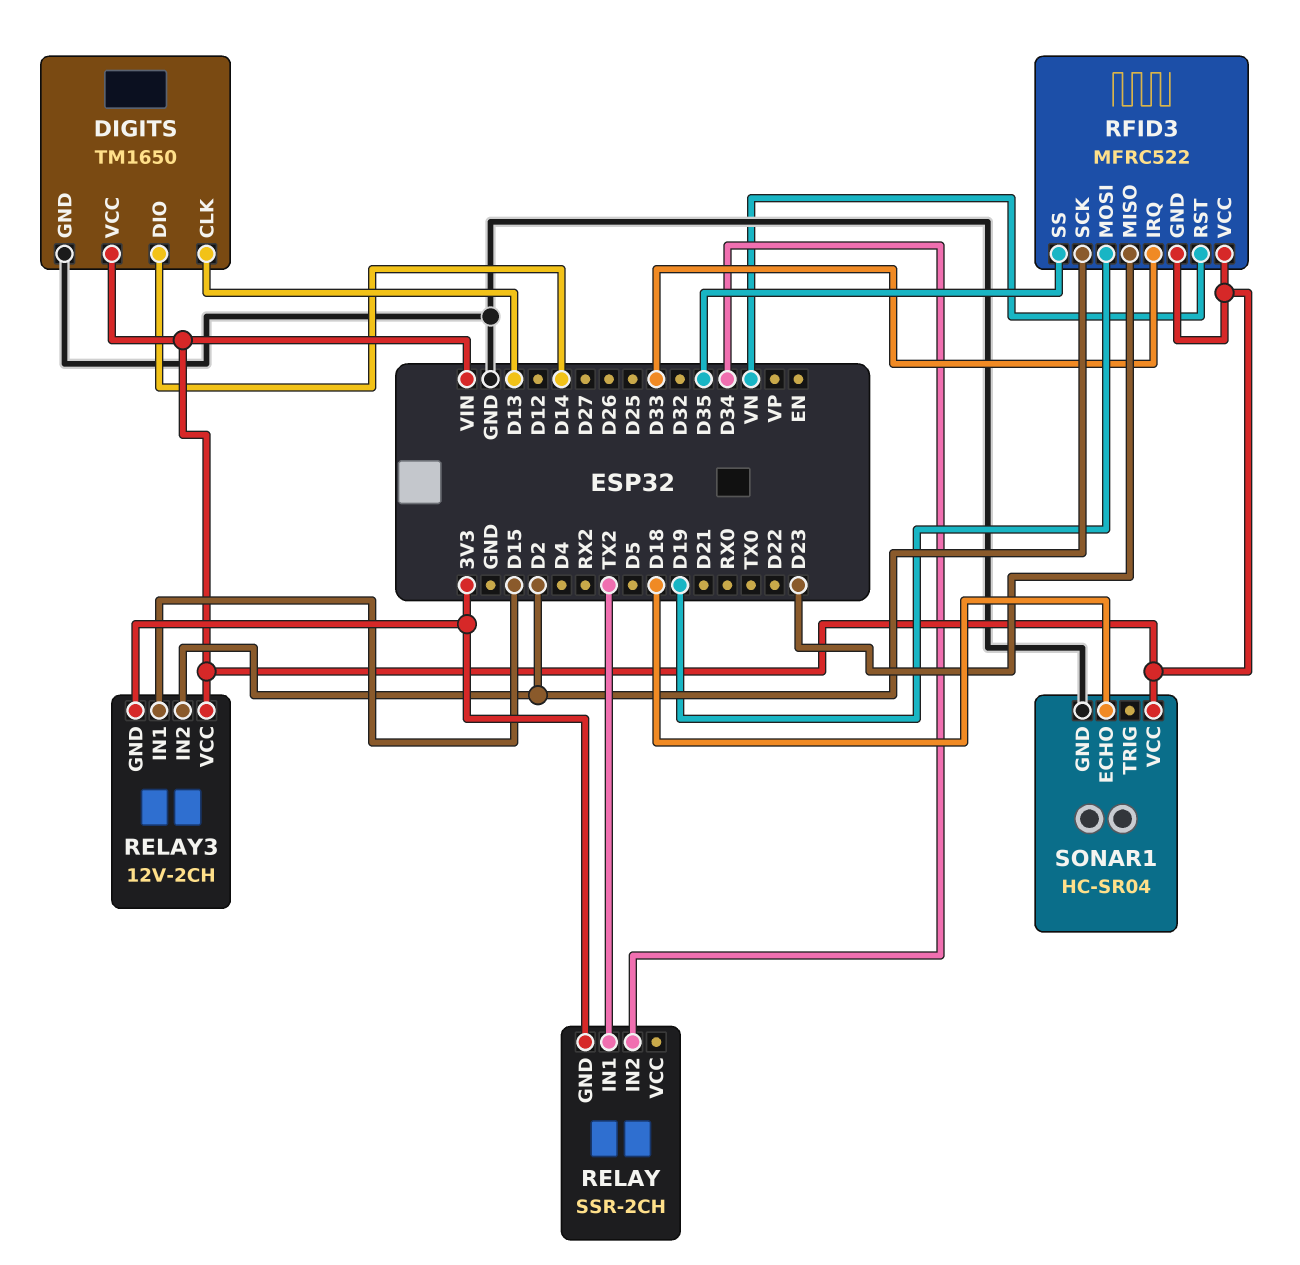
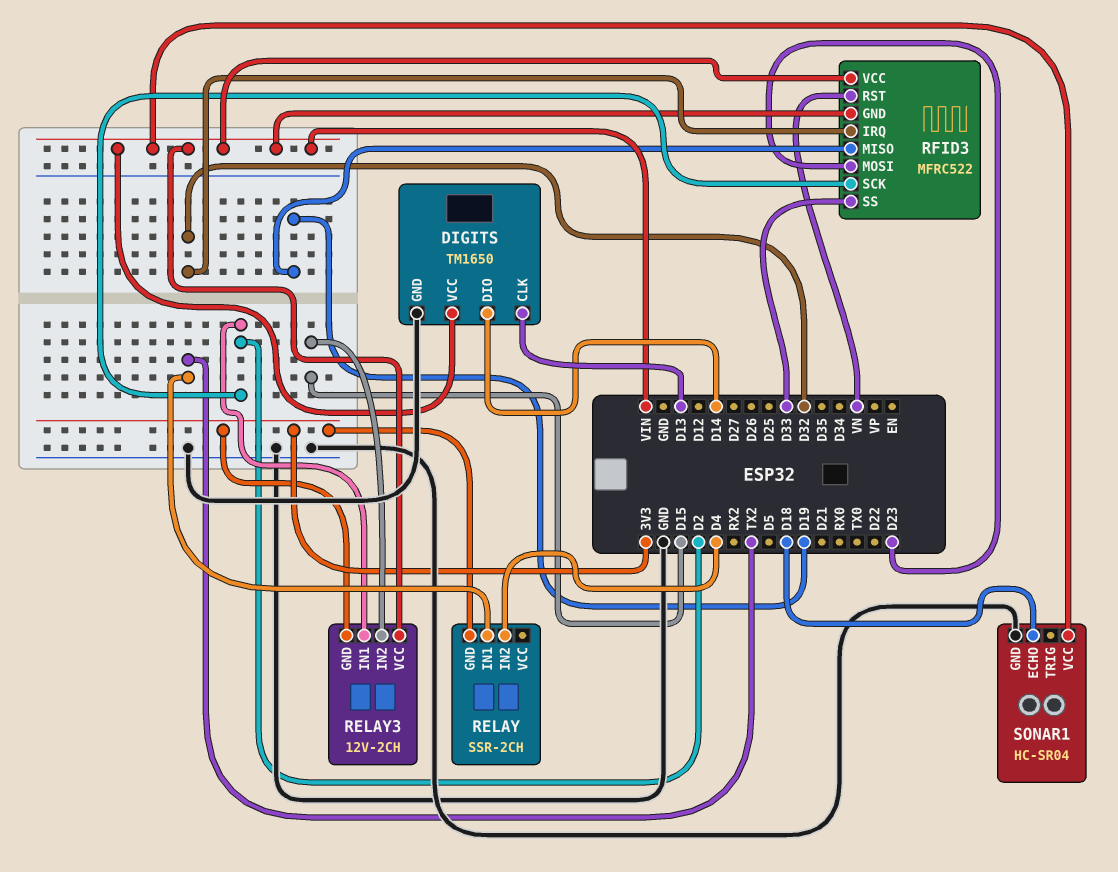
RELAY pin IN2: D34 -> D4
RELAY3 pin IN1: D15 -> D2
RELAY3 pin IN2: D2 -> D15
RFID3 pin IRQ: D33 -> D32
RFID3 pin MISO: D23 -> D19
RFID3 pin MOSI: D19 -> D23
RFID3 pin SS: D35 -> D33

